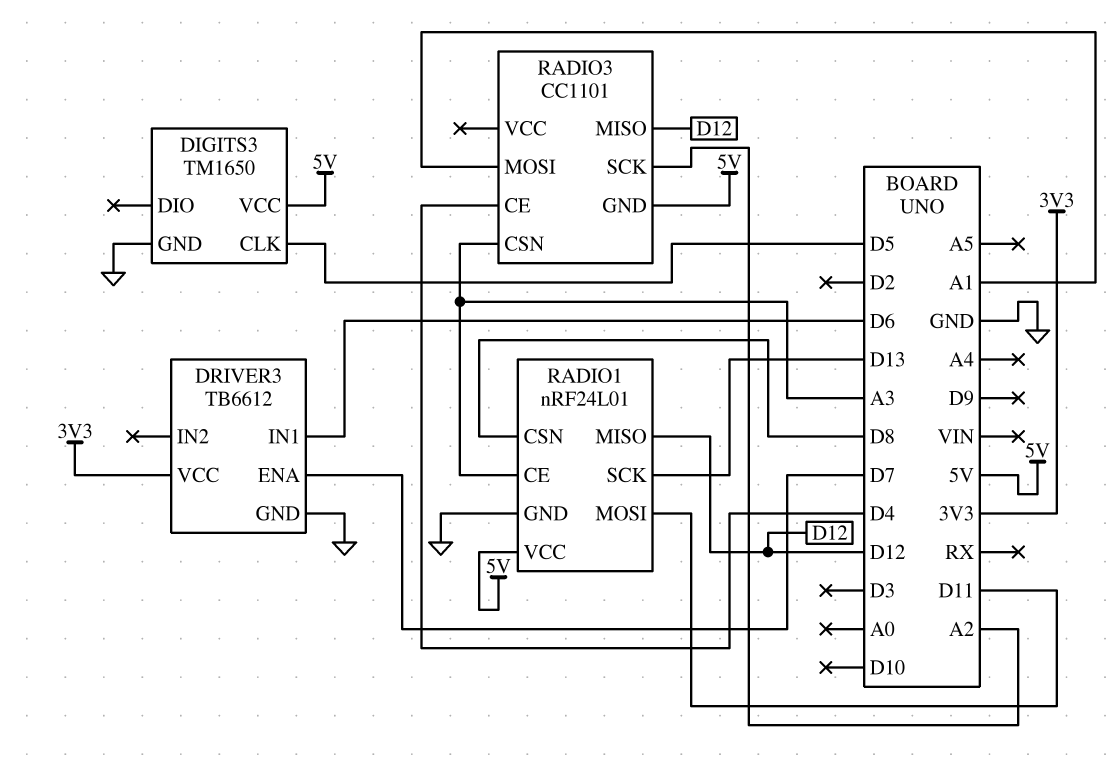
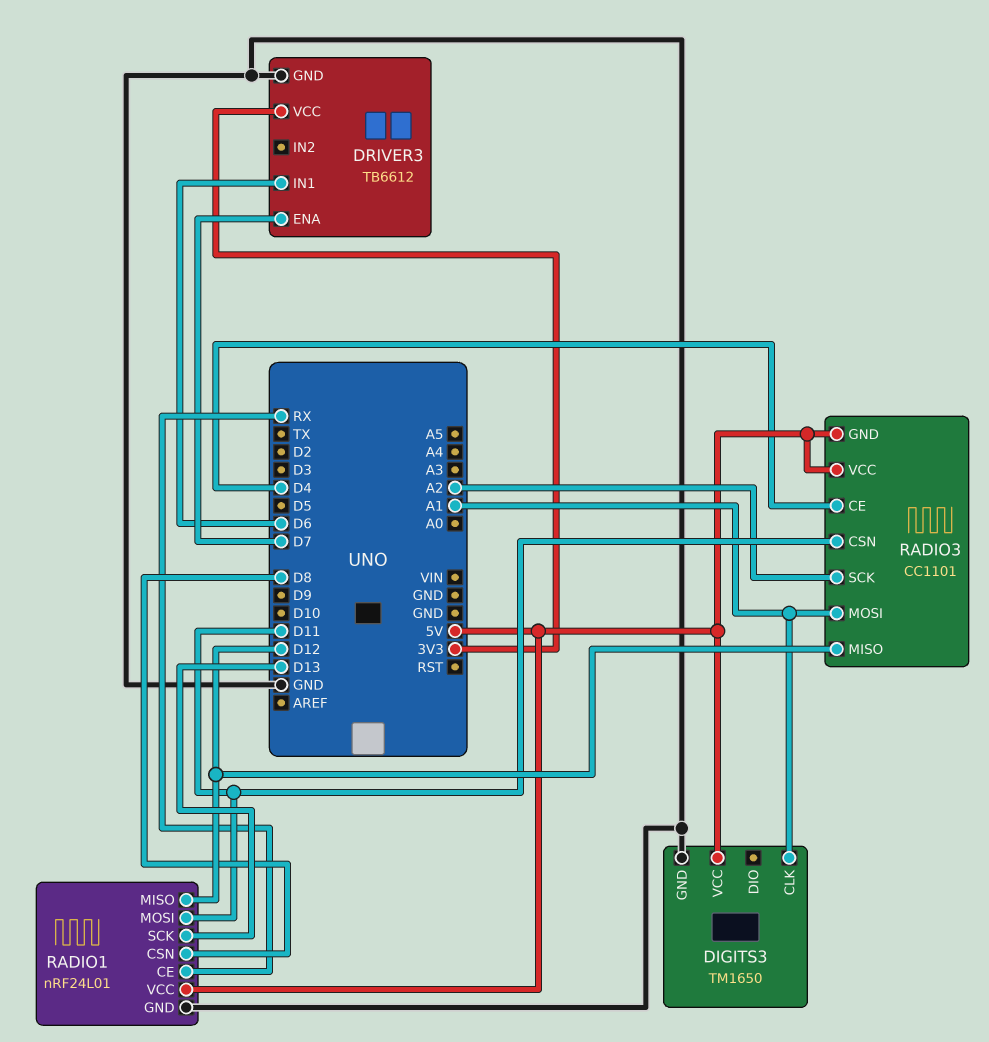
DIGITS3 pin CLK: D5 -> A1
RADIO1 pin CE: A3 -> RX
RADIO3 pin CSN: A3 -> D11
RADIO3 pin VCC: none -> 5V

